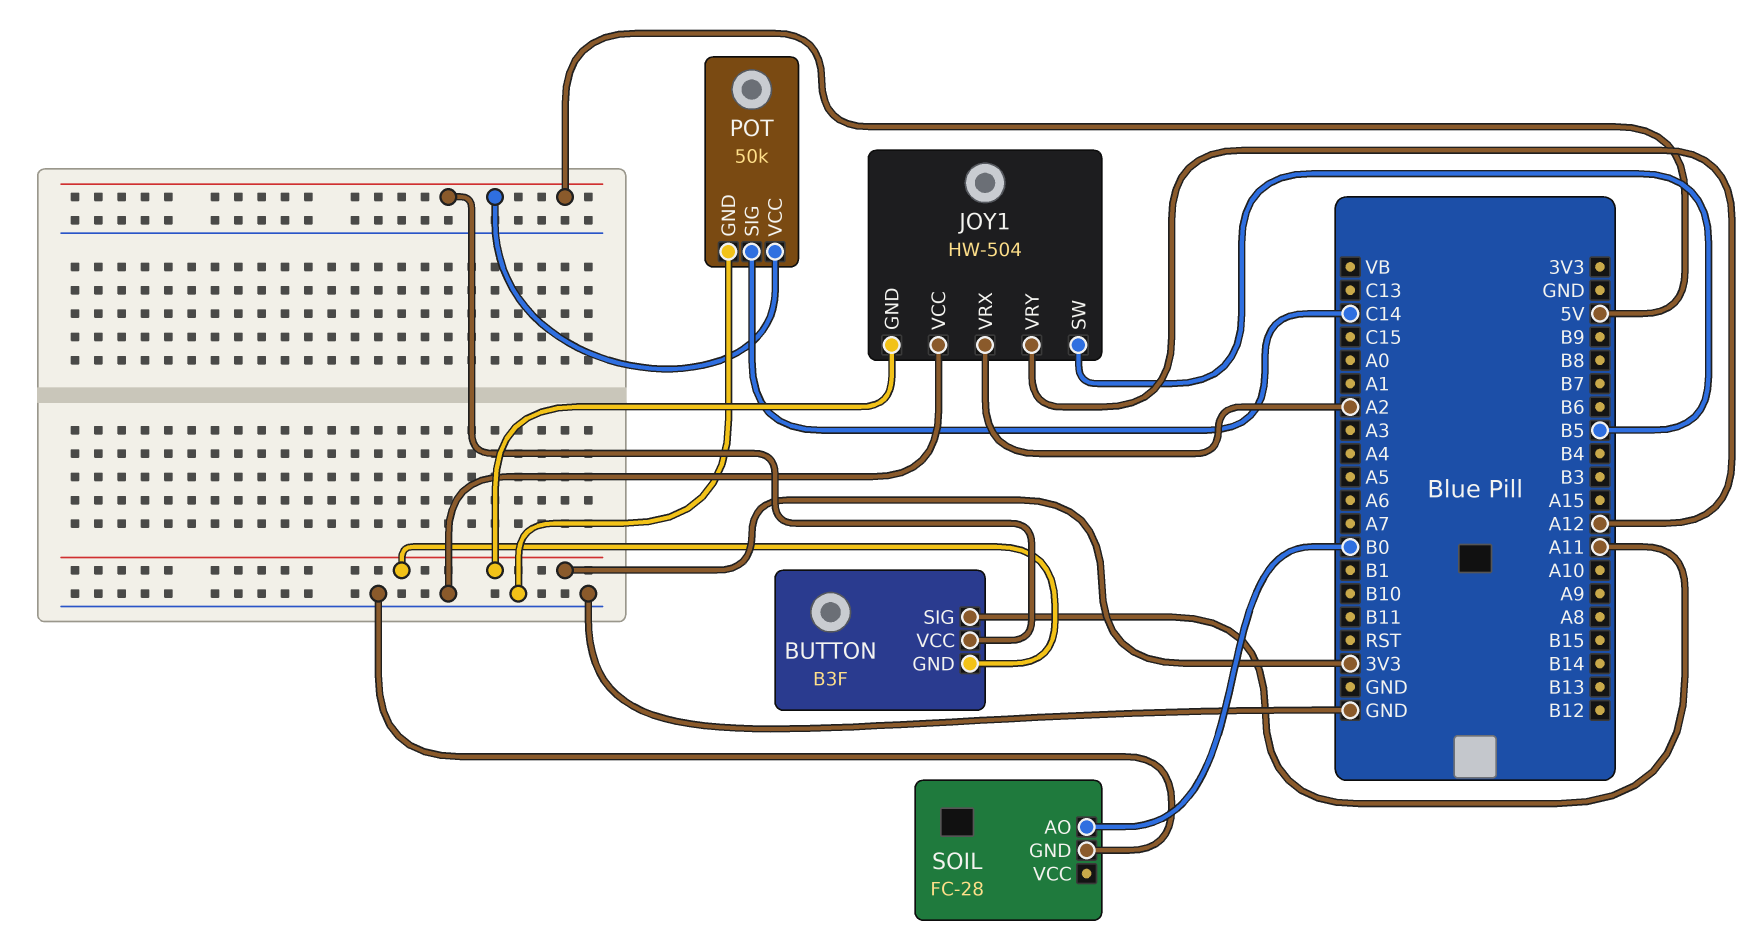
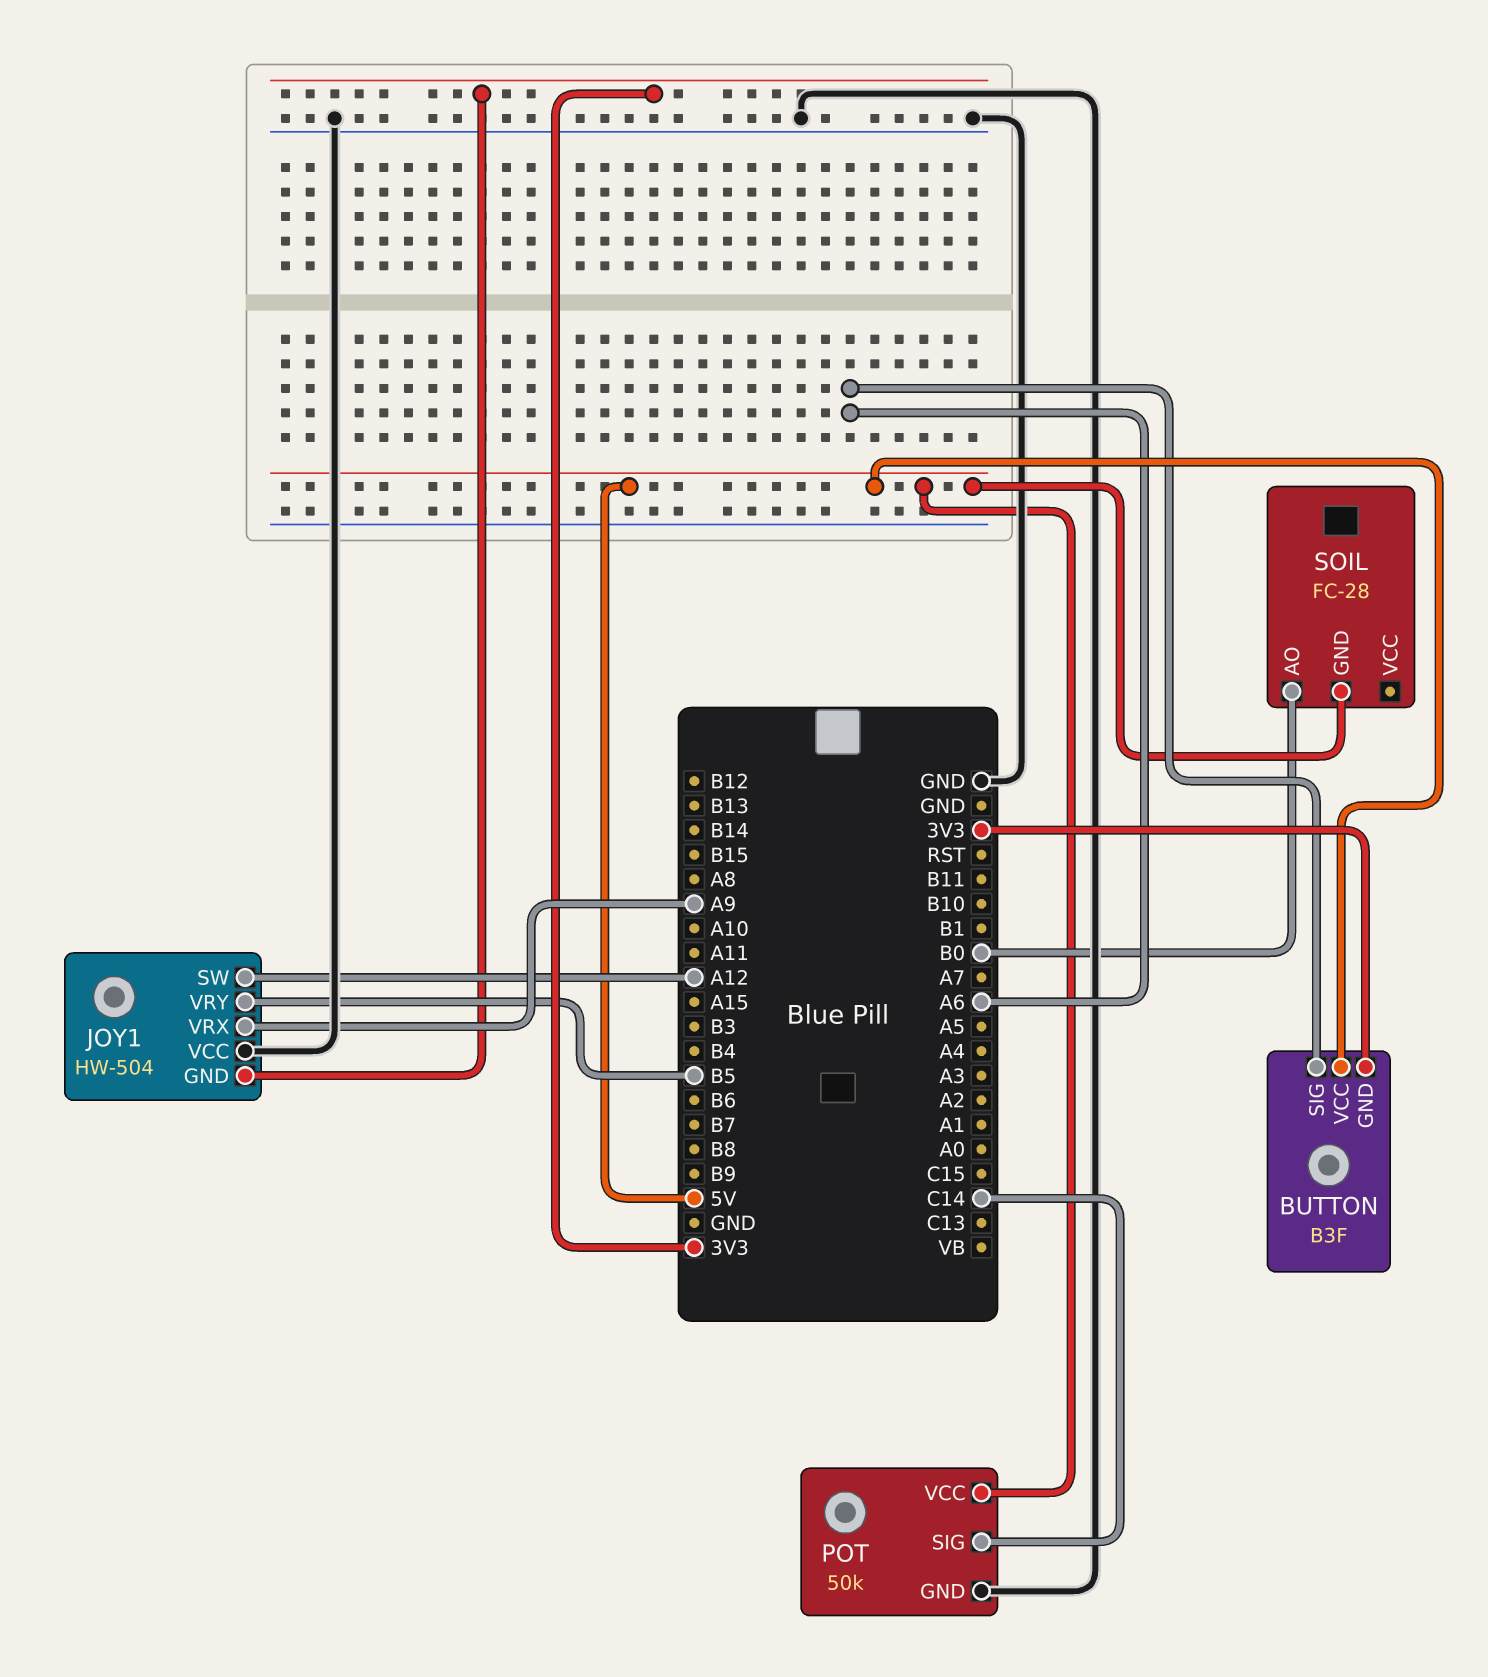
BUTTON pin SIG: A11 -> A6
JOY1 pin SW: B5 -> A12
JOY1 pin VRX: A2 -> A9
JOY1 pin VRY: A12 -> B5
SOIL pin GND: GND -> 5V

